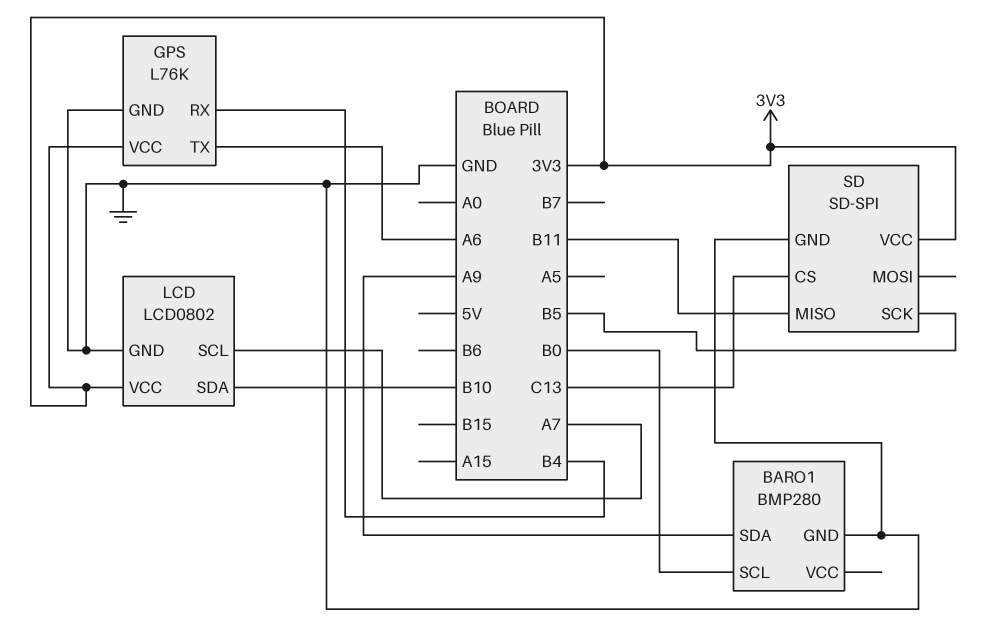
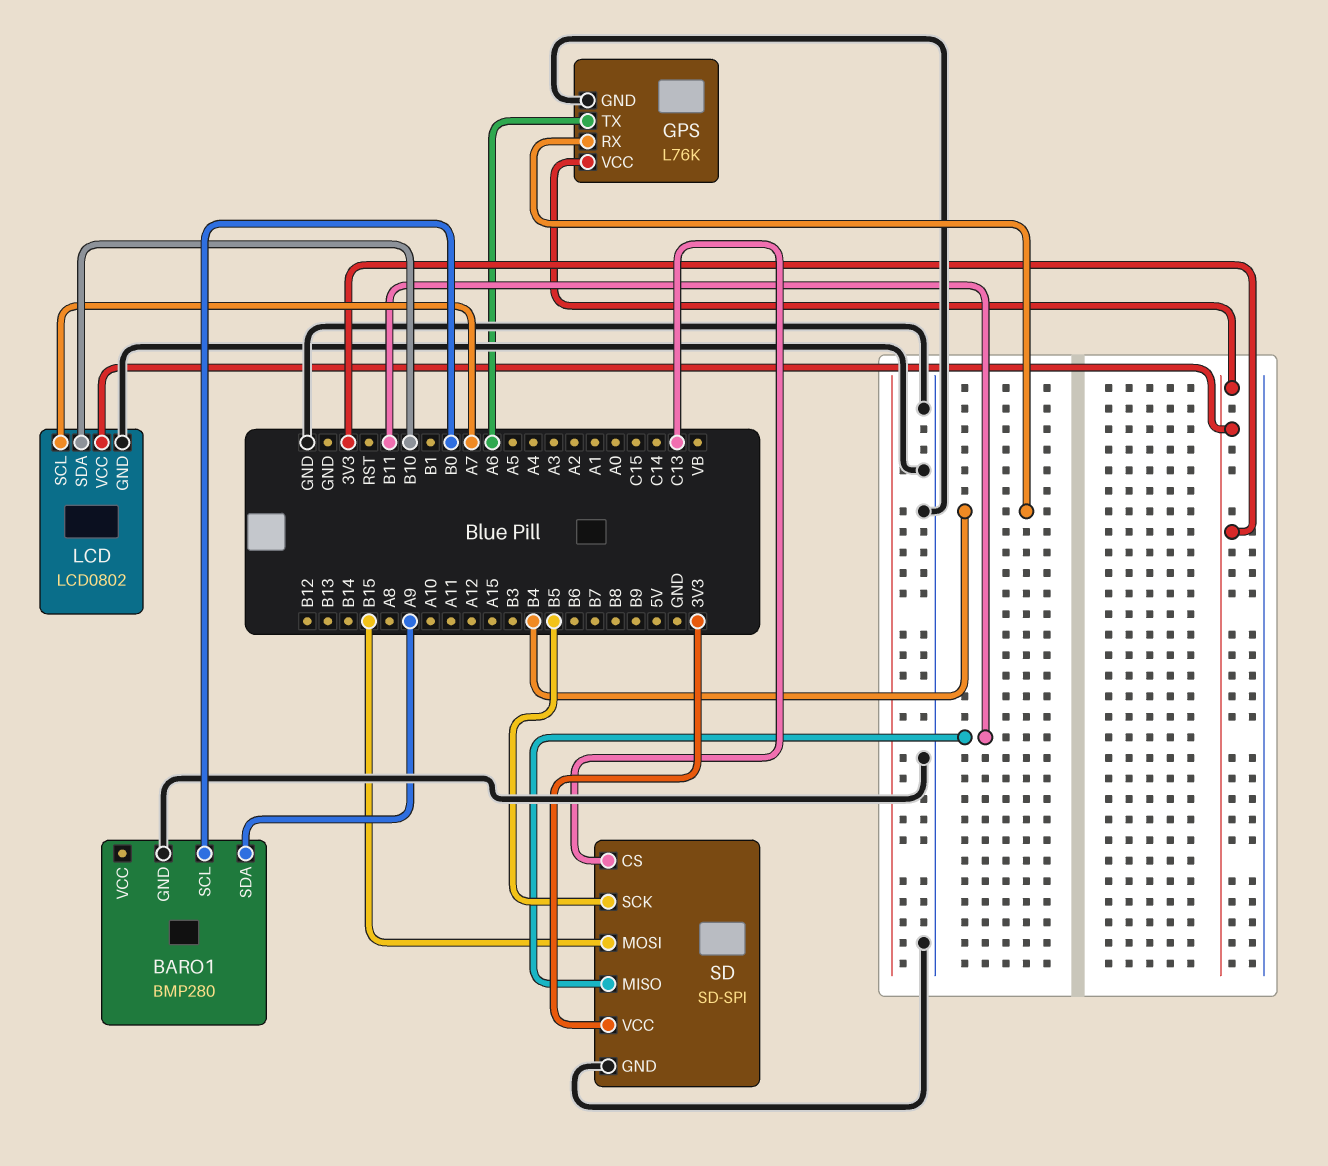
SD pin MOSI: none -> B15

